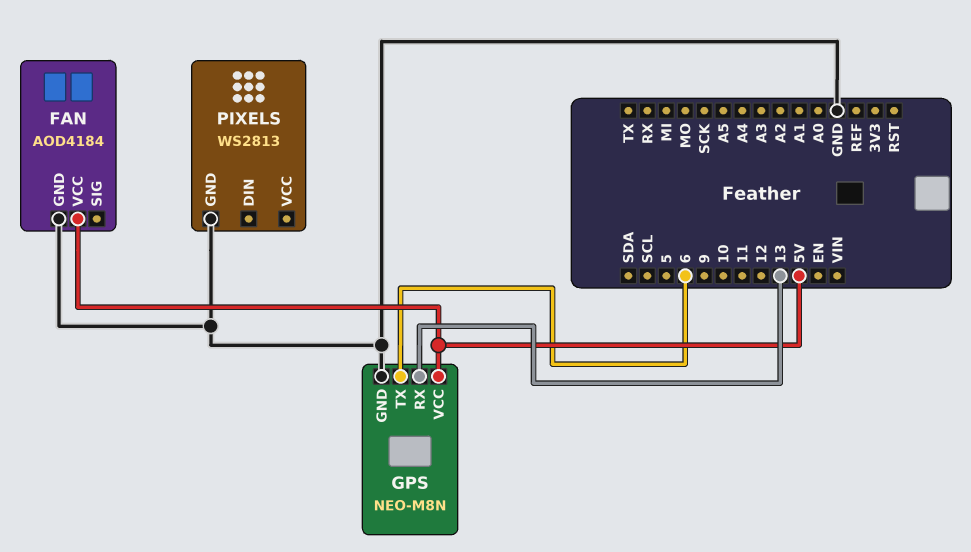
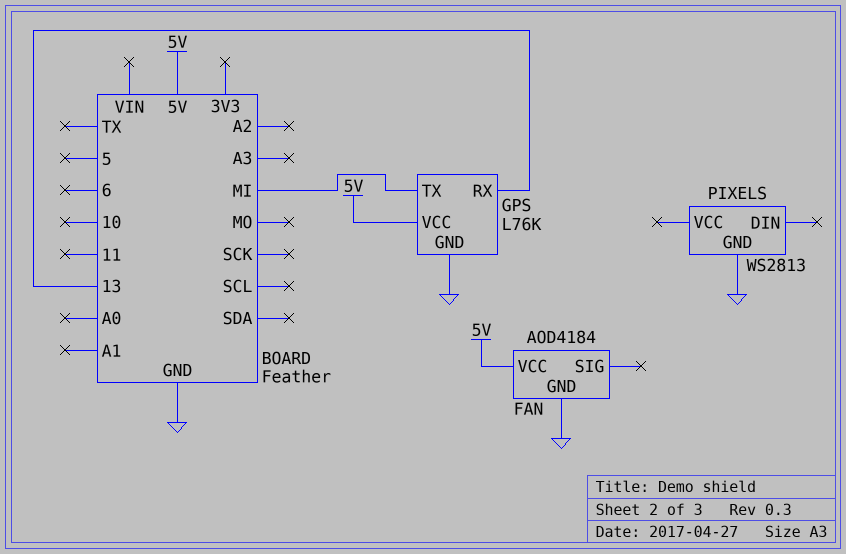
GPS: NEO-M8N -> L76K
GPS pin TX: 6 -> MI

